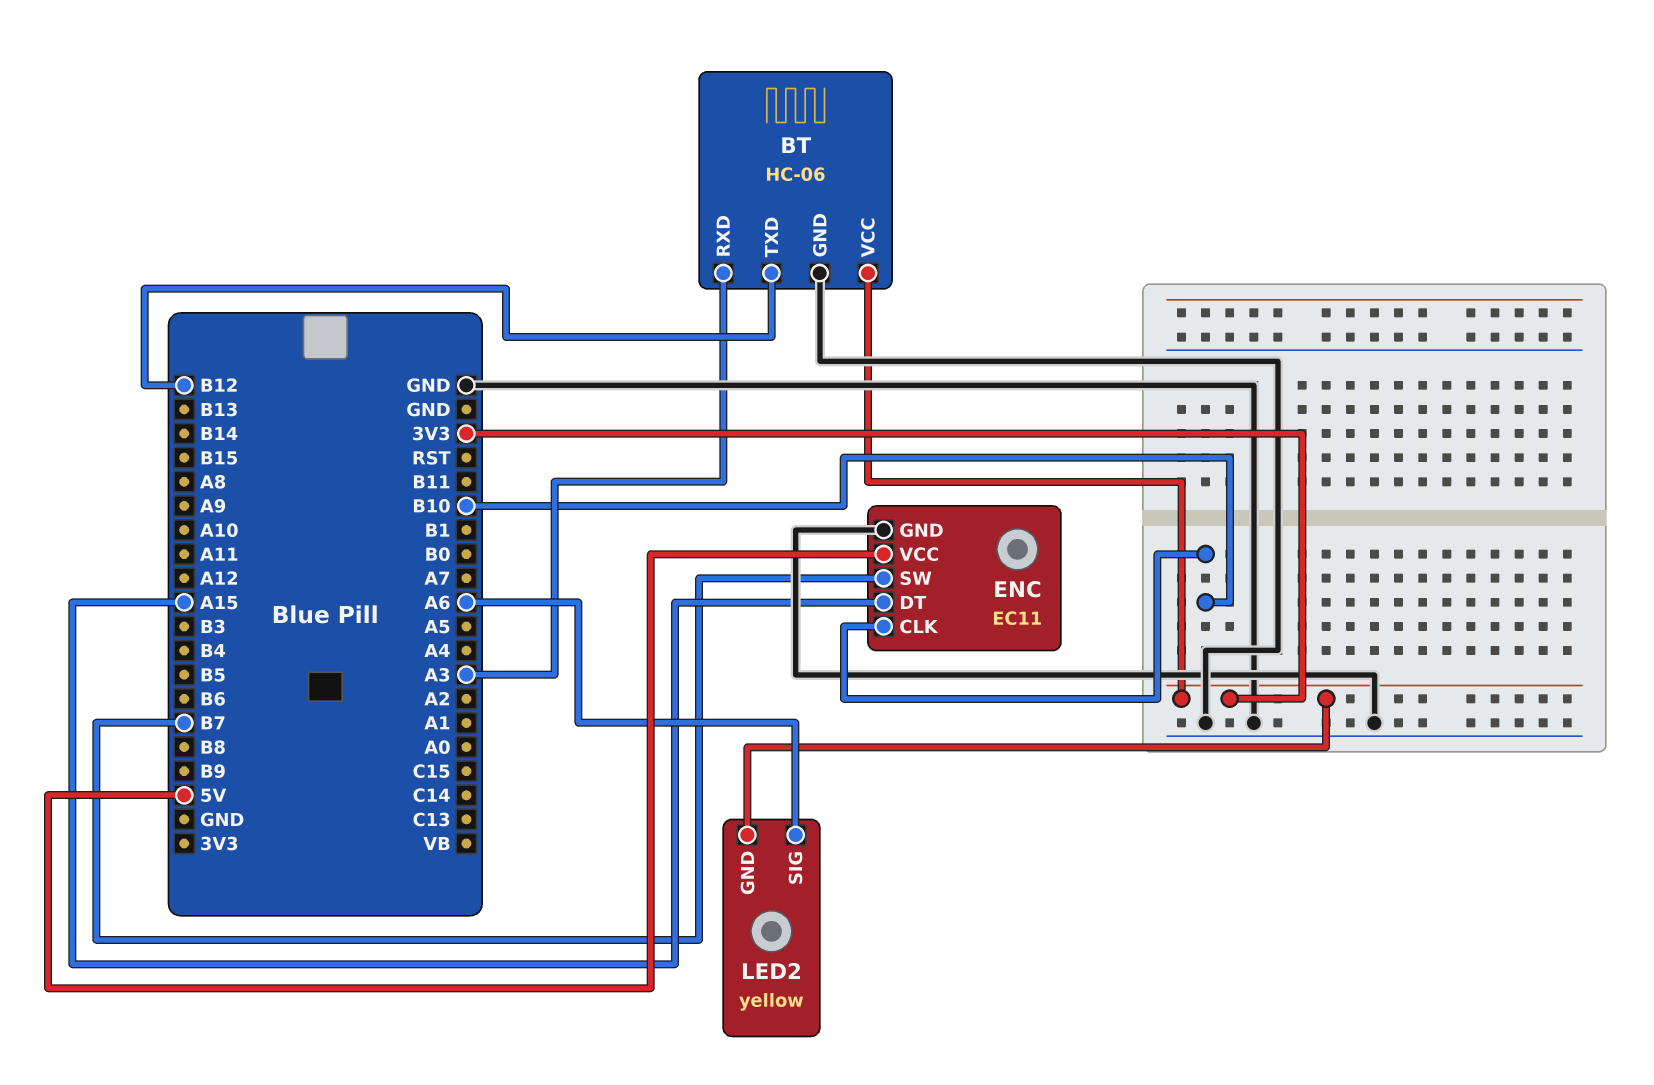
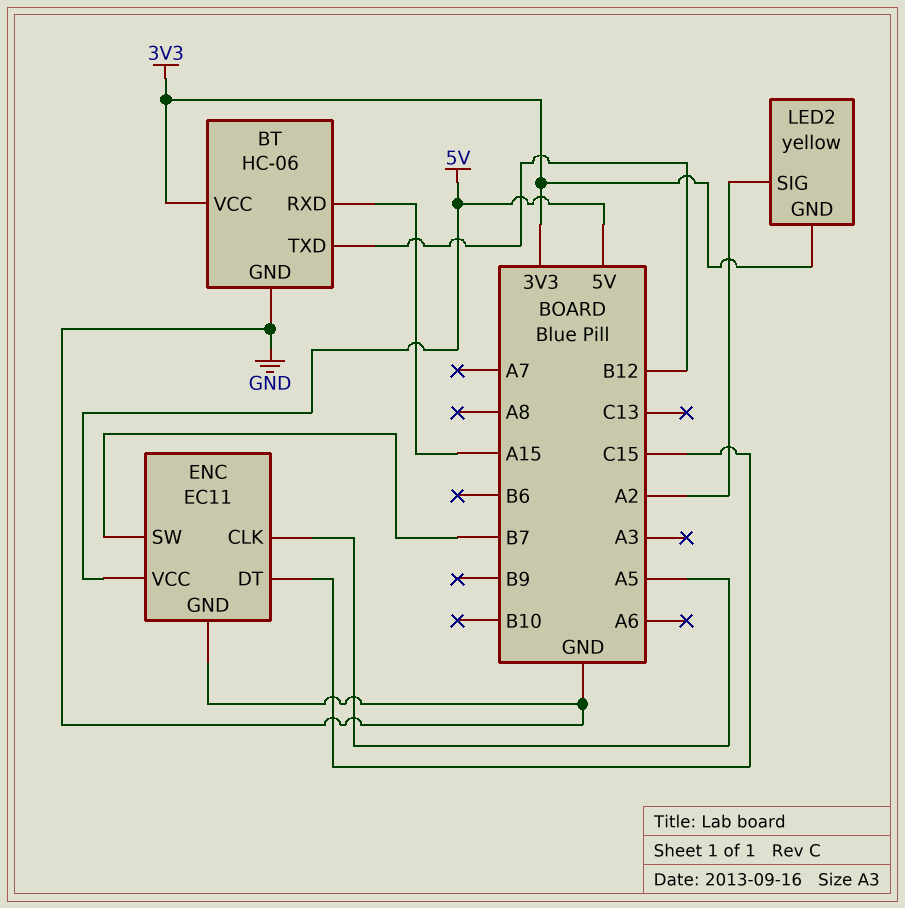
BT pin RXD: A3 -> A15
ENC pin CLK: B10 -> A5
ENC pin DT: A15 -> C15
LED2 pin SIG: A6 -> A2

